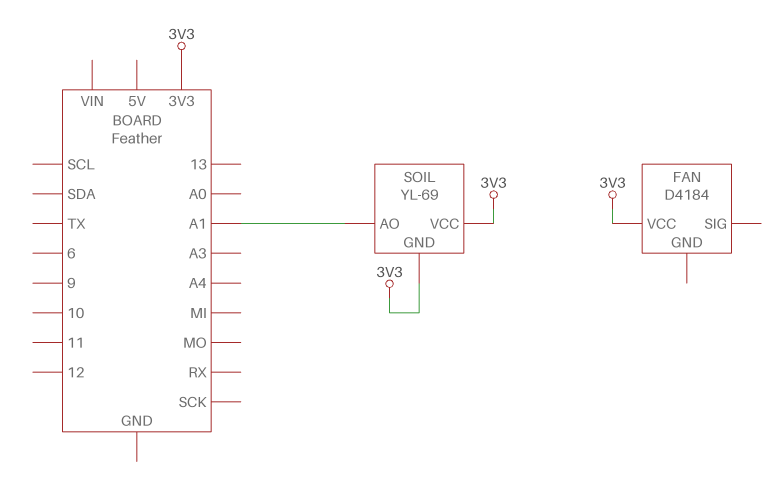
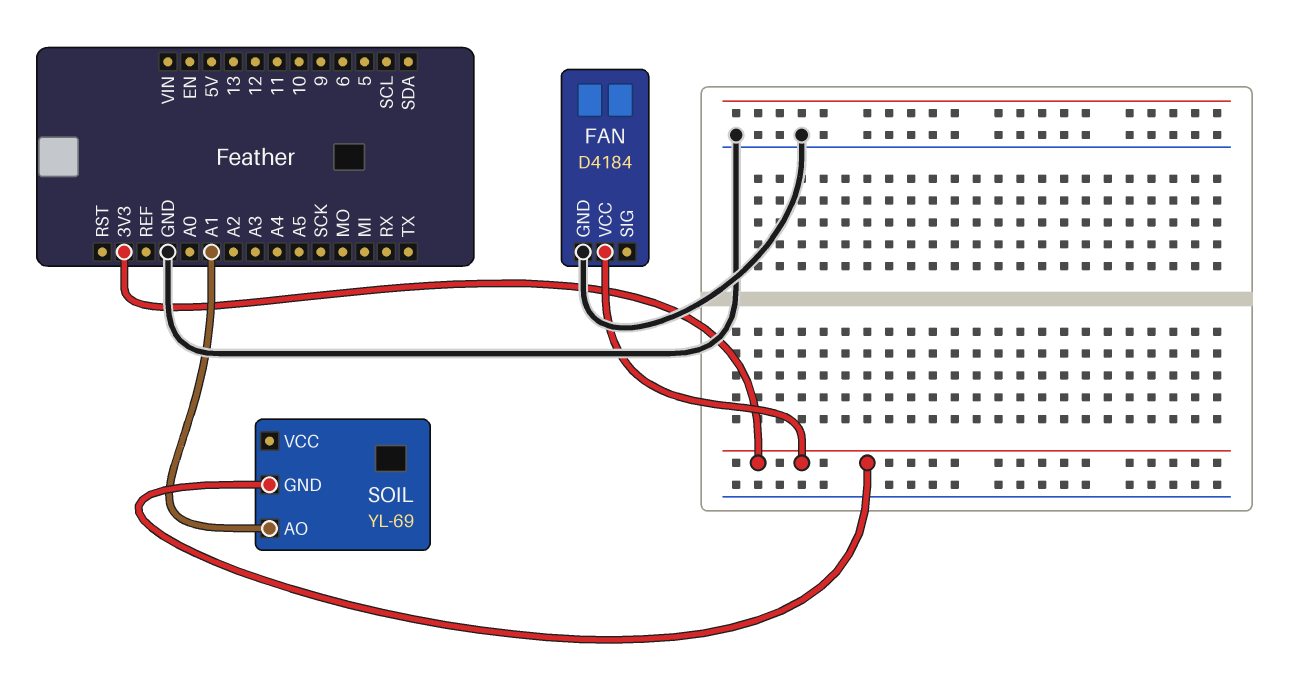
FAN pin GND: none -> GND
SOIL pin VCC: 3V3 -> none

